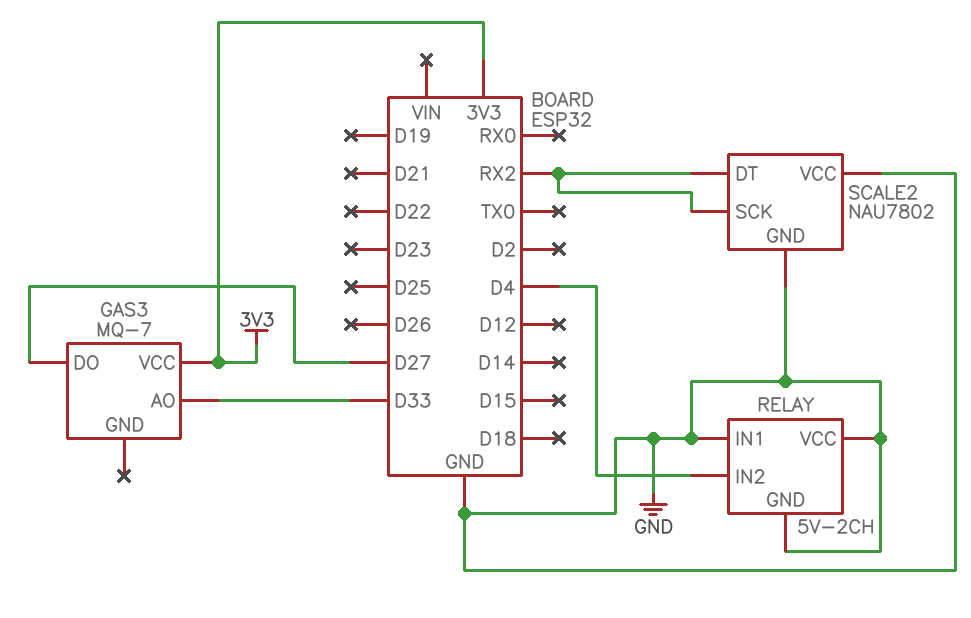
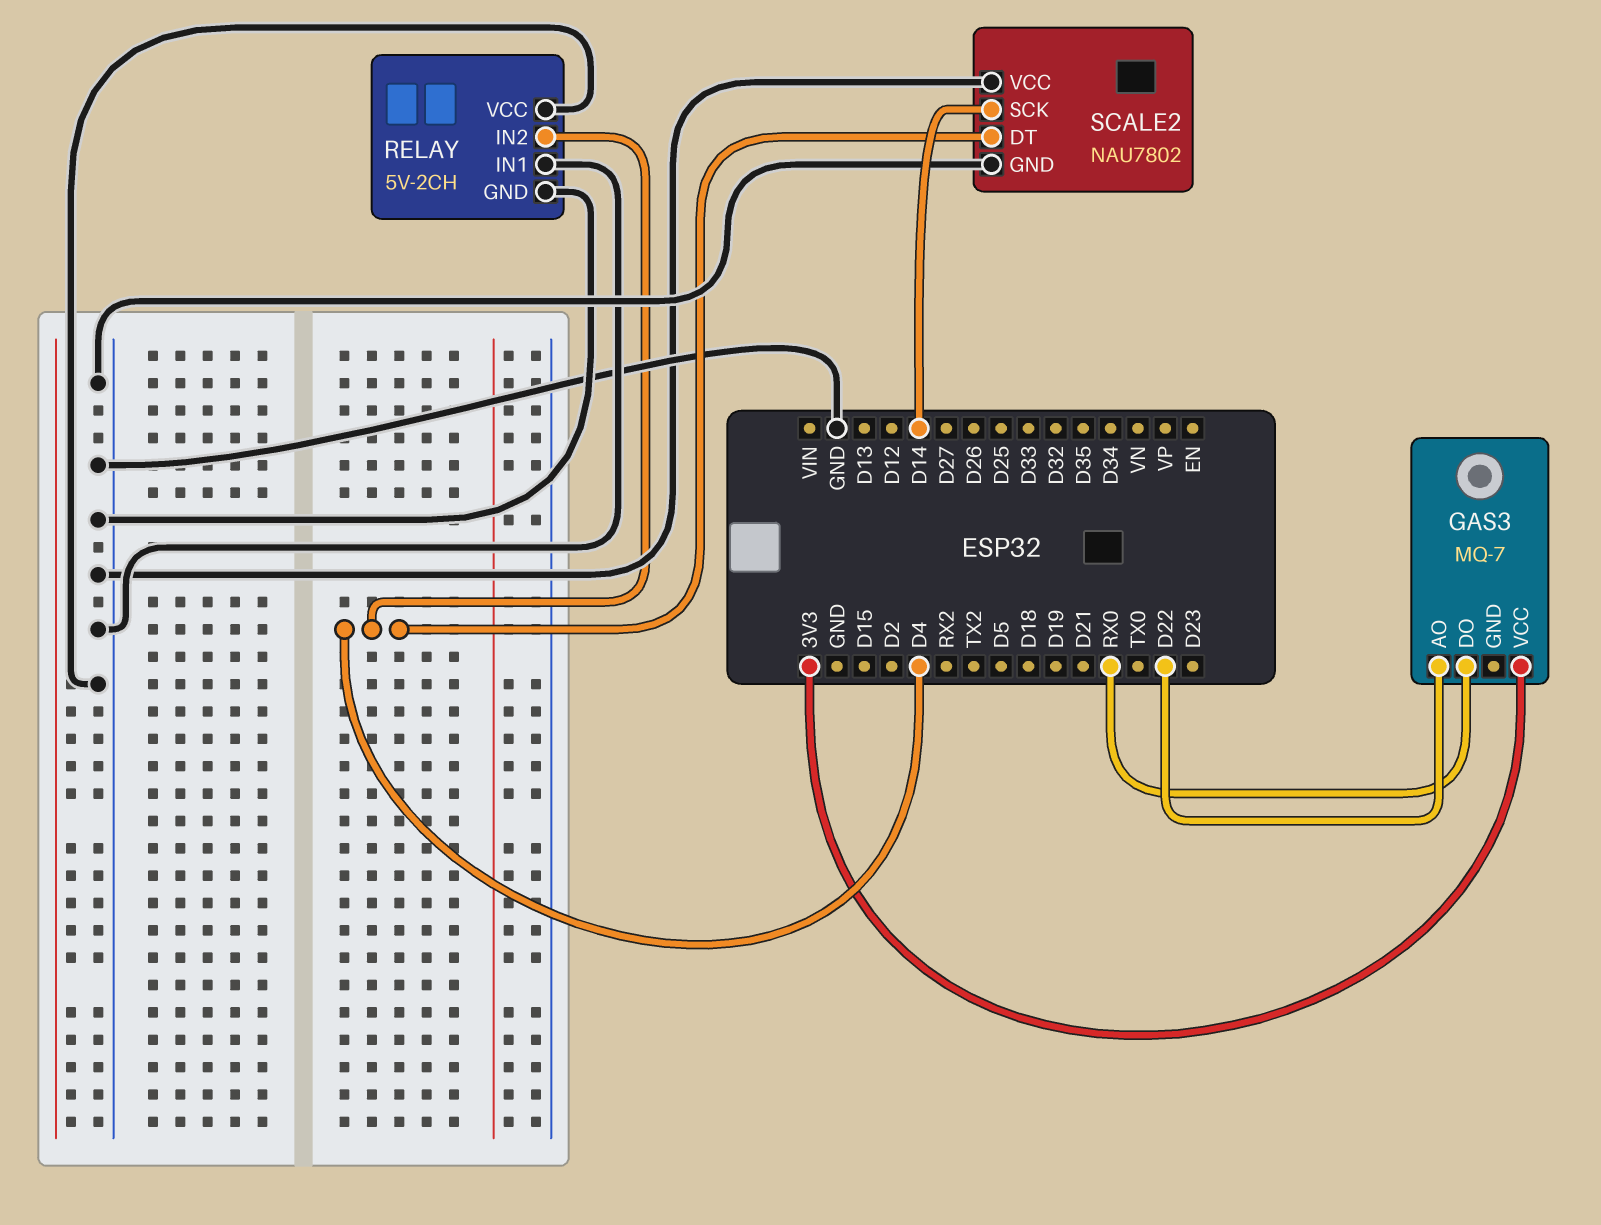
GAS3 pin AO: D33 -> D22
GAS3 pin DO: D27 -> RX0
SCALE2 pin DT: RX2 -> D4
SCALE2 pin SCK: RX2 -> D14

